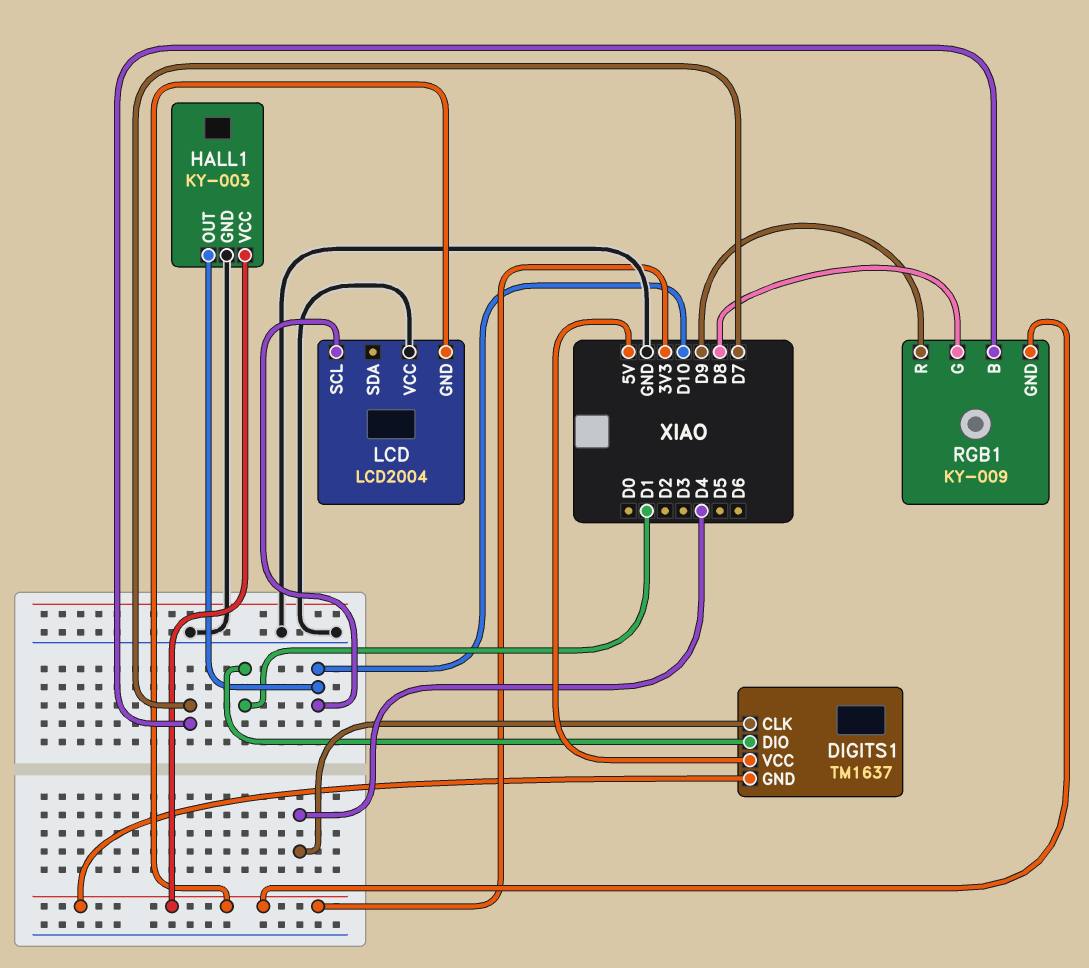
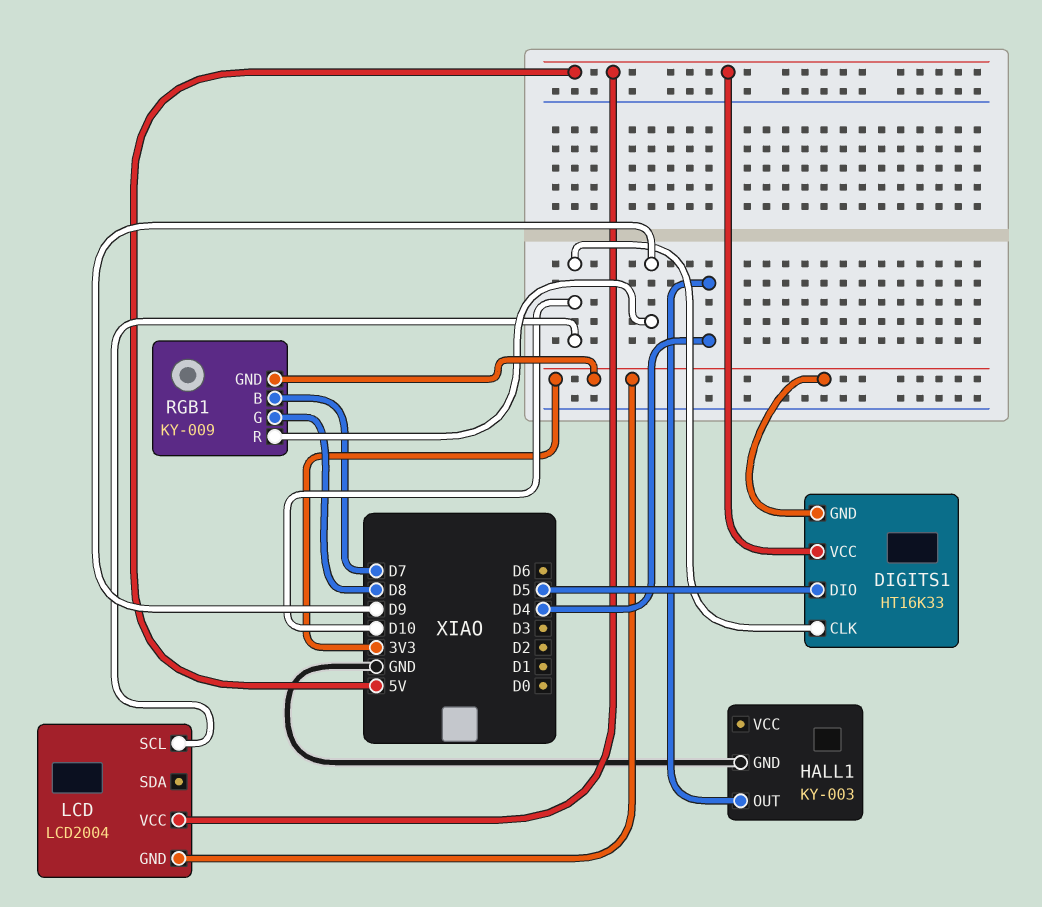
DIGITS1: TM1637 -> HT16K33
DIGITS1 pin CLK: D4 -> D10
DIGITS1 pin DIO: D1 -> D5
HALL1 pin OUT: D10 -> D4
HALL1 pin VCC: 3V3 -> none
LCD pin VCC: GND -> 5V

